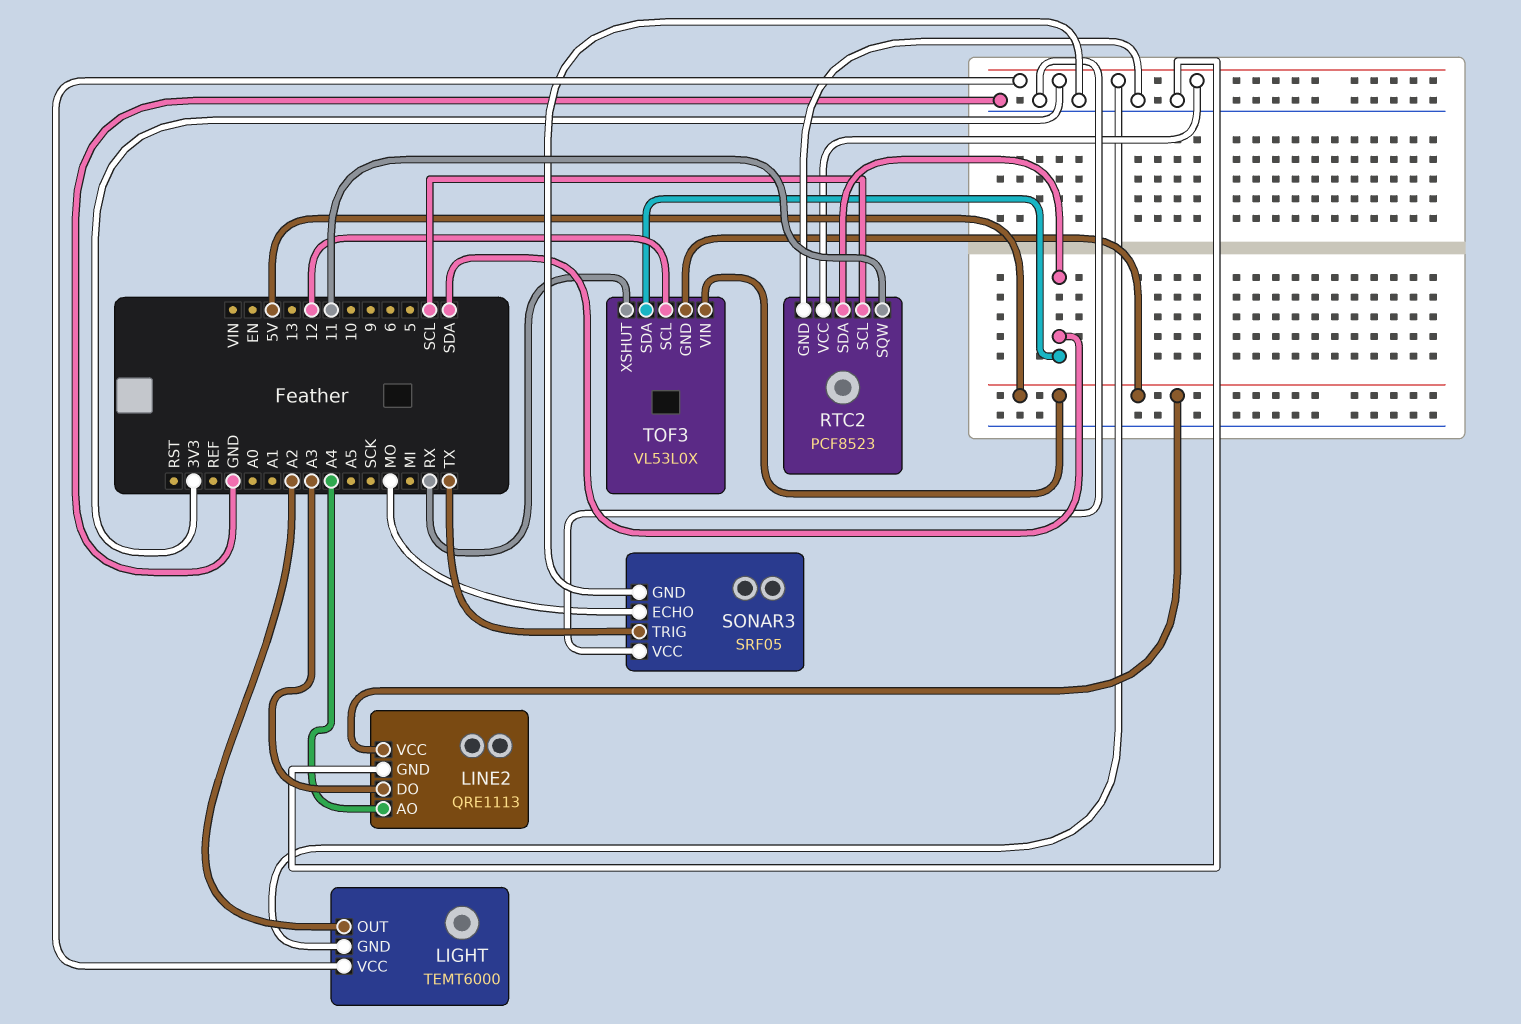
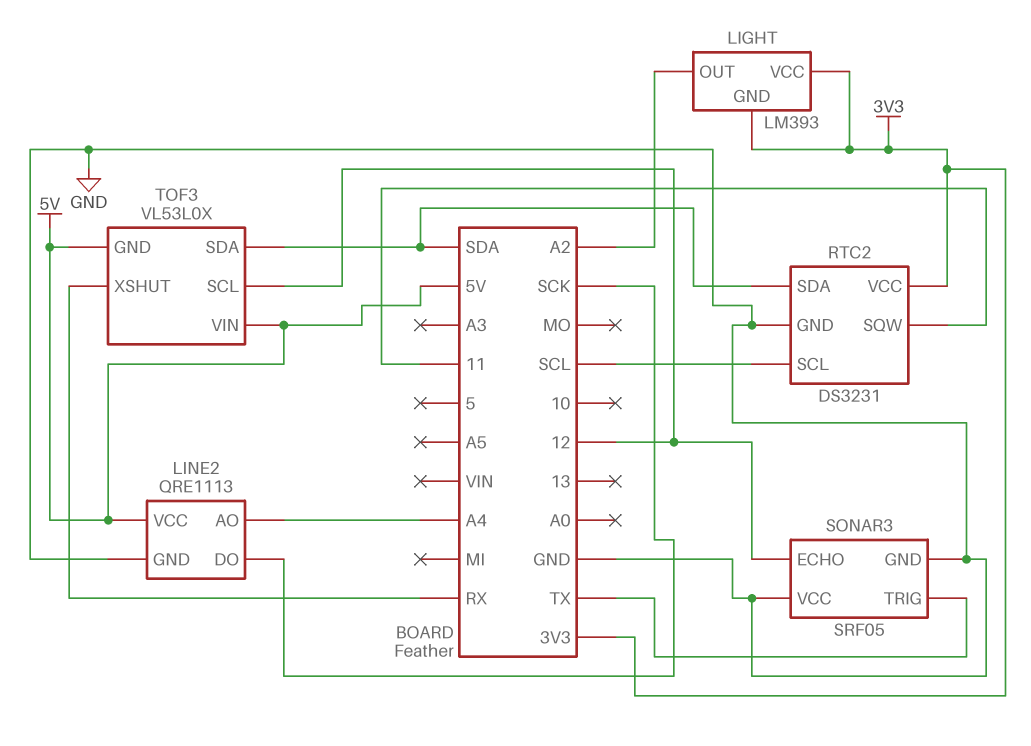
LIGHT: TEMT6000 -> LM393
LINE2 pin DO: A3 -> SCK
RTC2: PCF8523 -> DS3231
SONAR3 pin ECHO: MO -> 12

